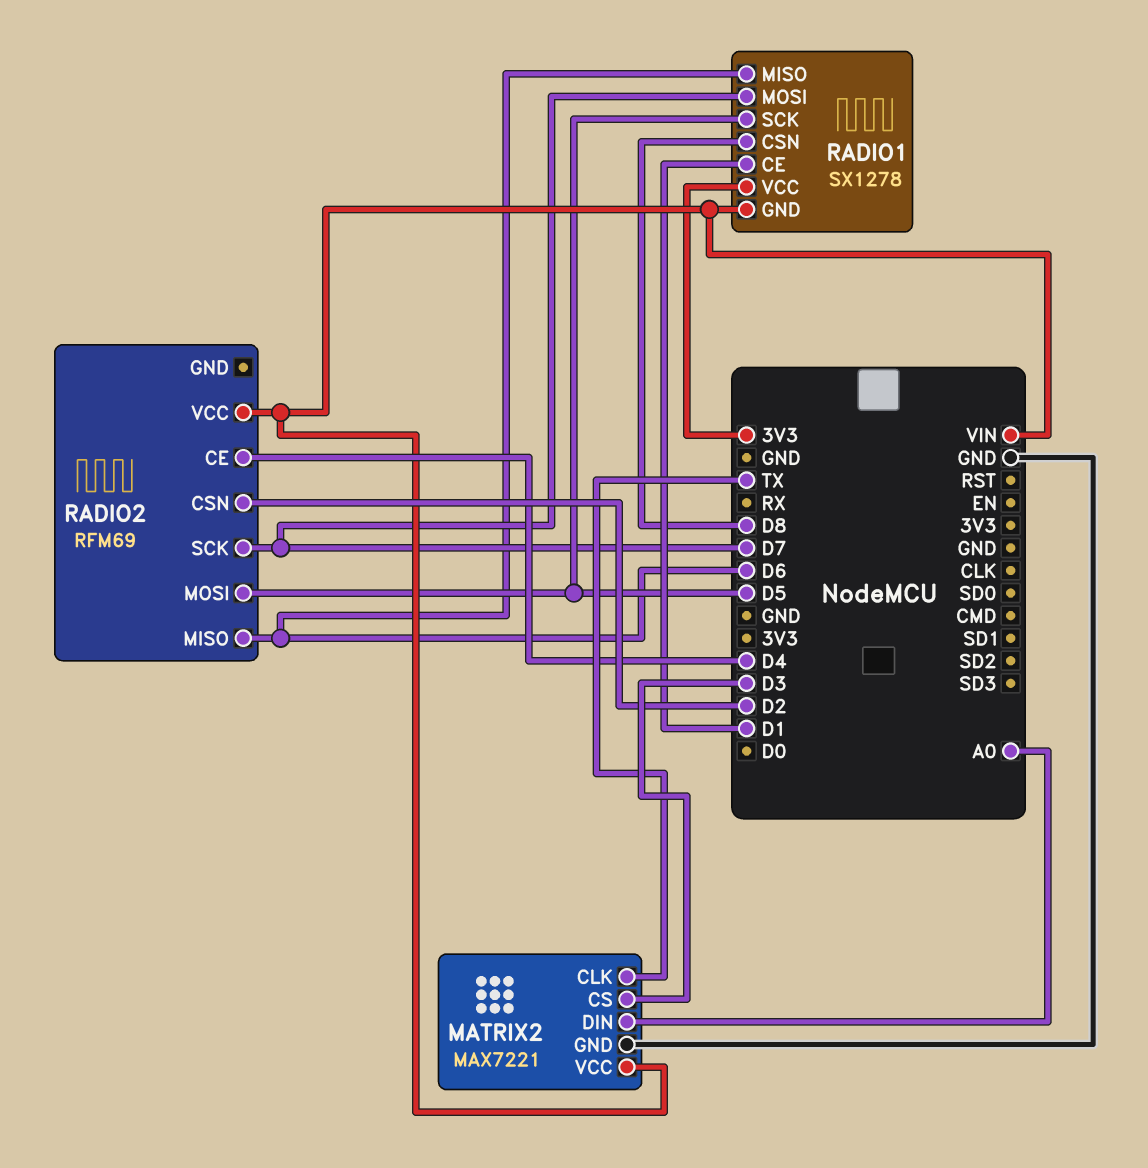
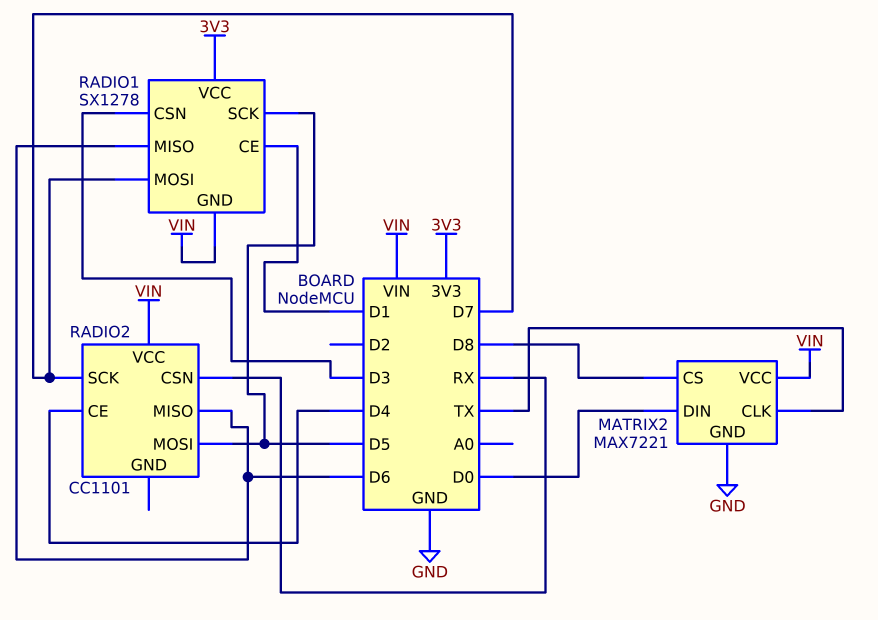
MATRIX2 pin CS: D3 -> D8
MATRIX2 pin DIN: A0 -> D0
RADIO1 pin CSN: D8 -> D3
RADIO2: RFM69 -> CC1101
RADIO2 pin CSN: D2 -> RX

